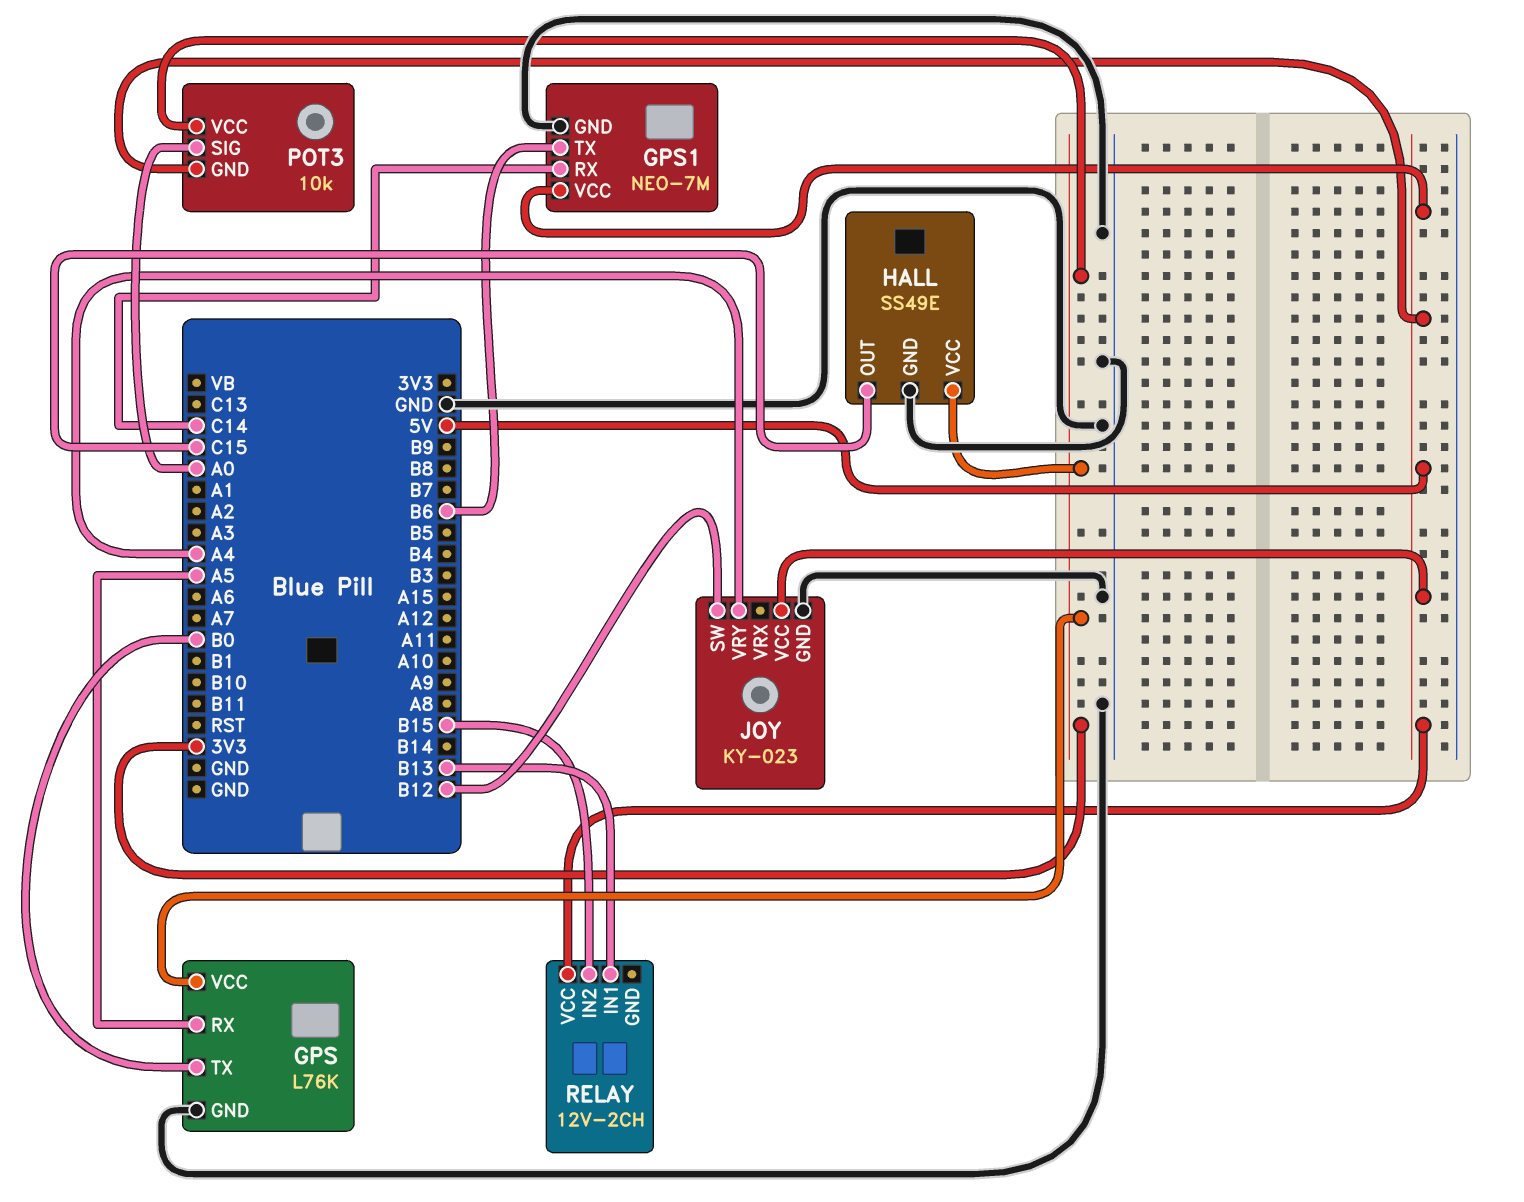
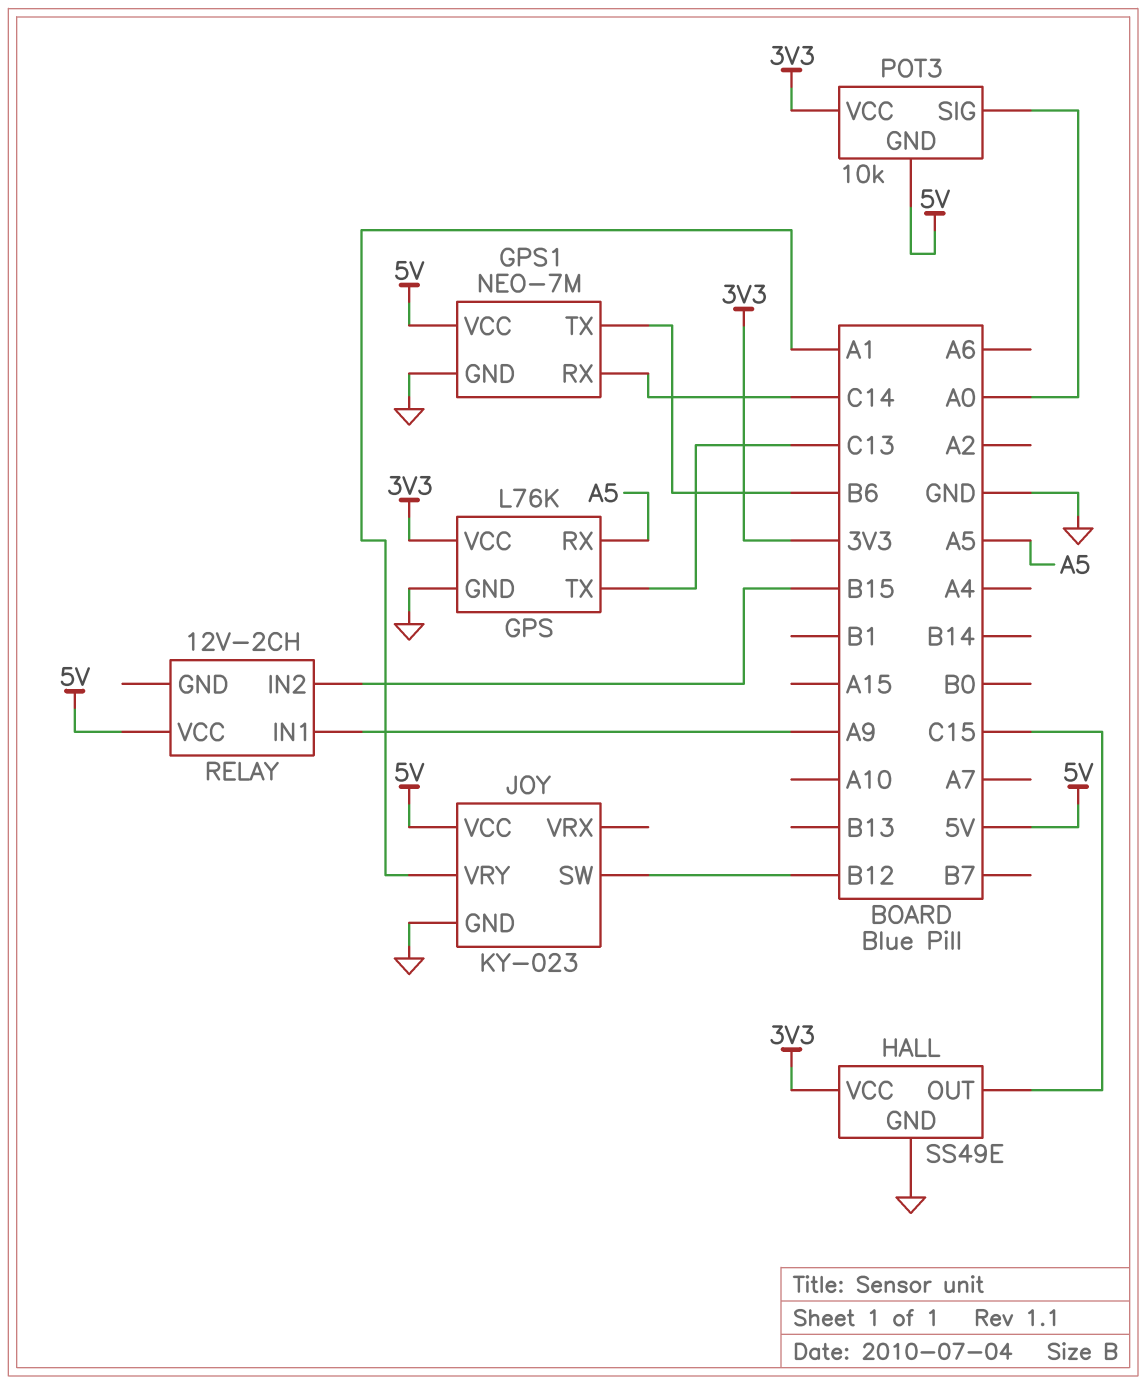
GPS pin TX: B0 -> C13
JOY pin VRY: A4 -> A1
RELAY pin IN1: B13 -> A9

